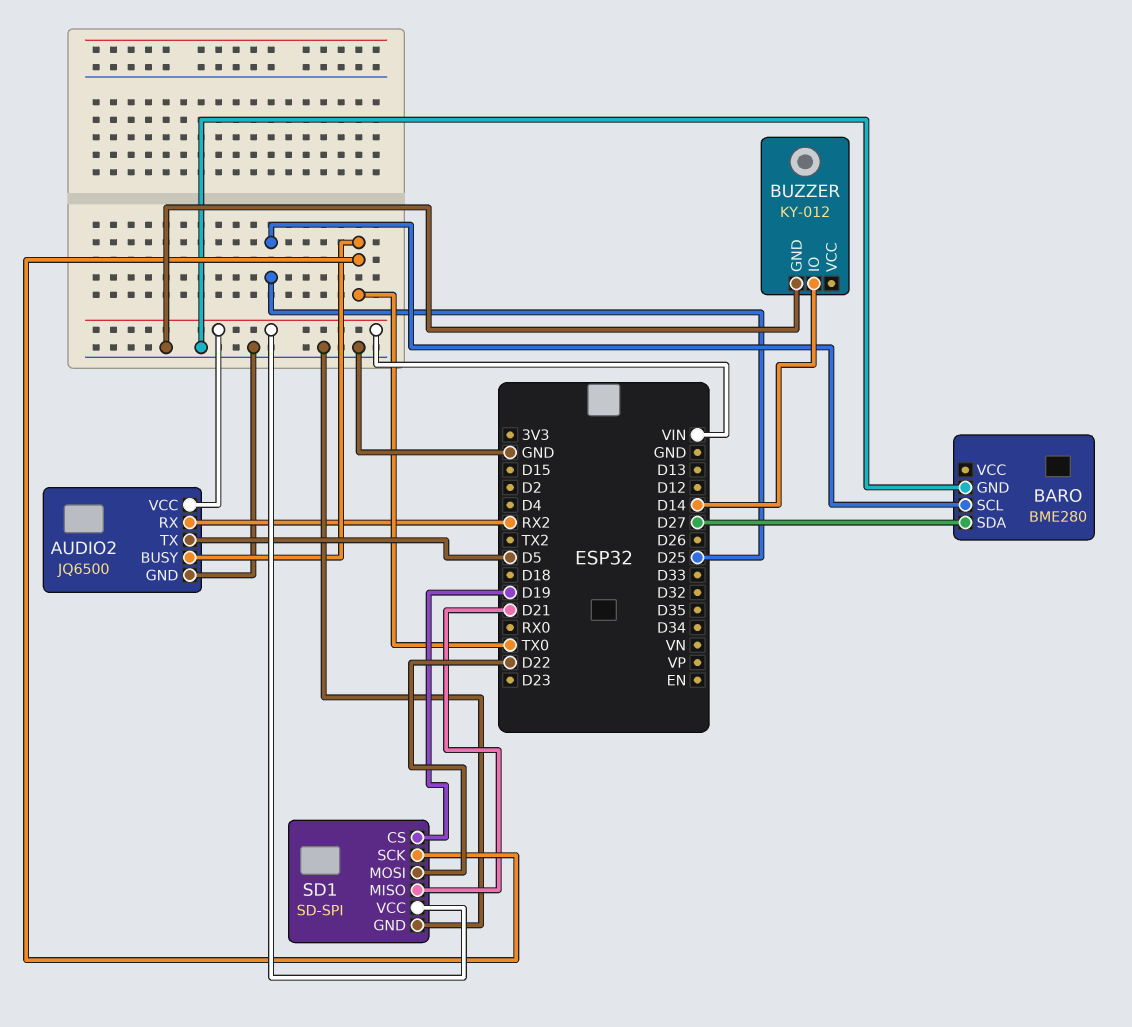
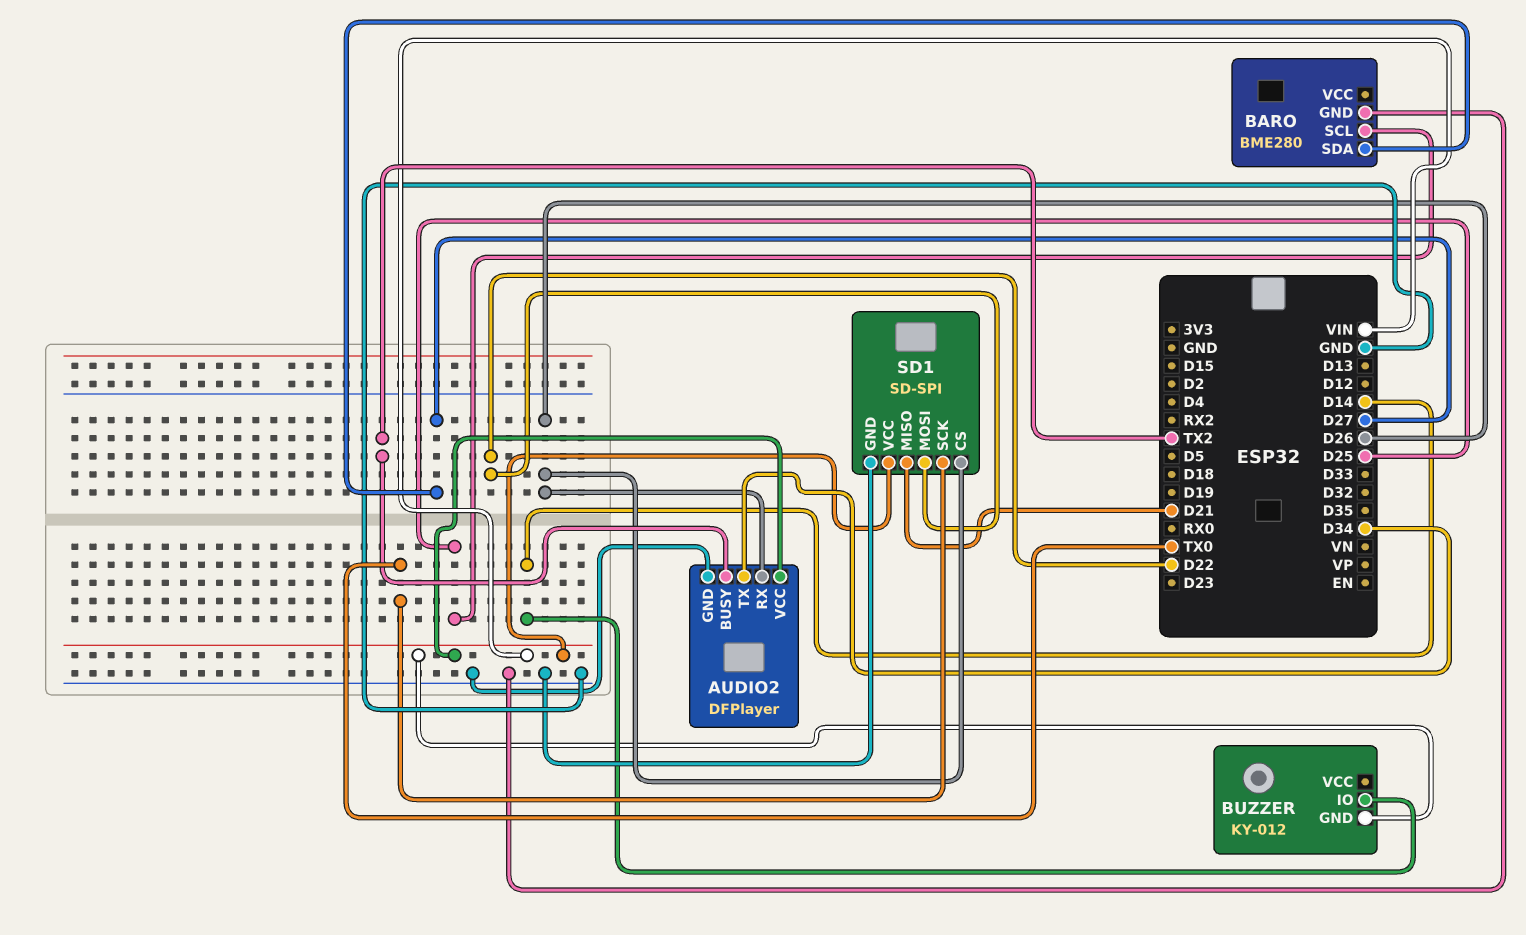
AUDIO2: JQ6500 -> DFPlayer
AUDIO2 pin BUSY: TX0 -> TX2
AUDIO2 pin RX: RX2 -> D26
AUDIO2 pin TX: D5 -> D34
BUZZER pin GND: GND -> VIN
SD1 pin CS: D19 -> D26

